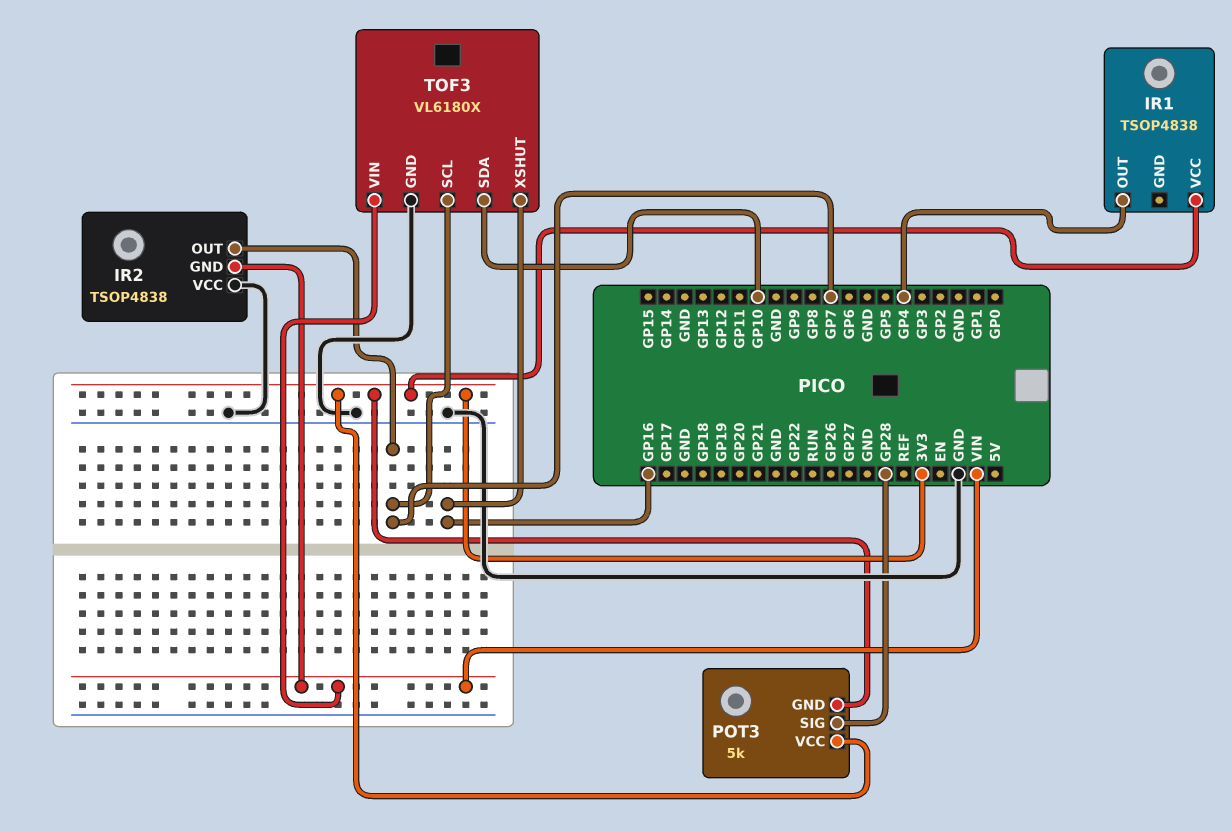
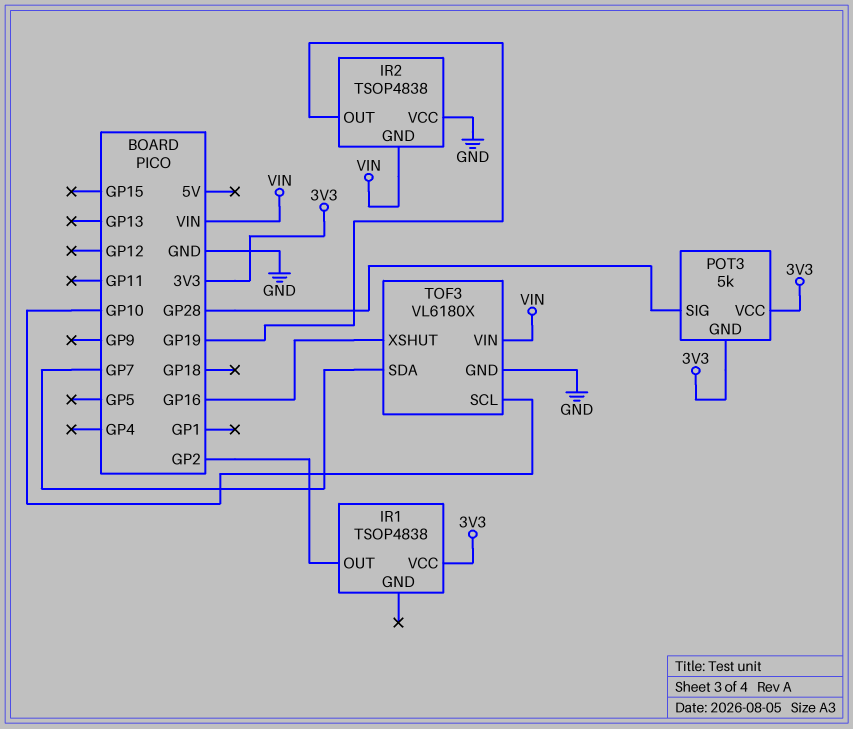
IR1 pin OUT: GP4 -> GP2
IR2 pin OUT: GP7 -> GP19
TOF3 pin SCL: GP7 -> GP10
TOF3 pin SDA: GP10 -> GP7

